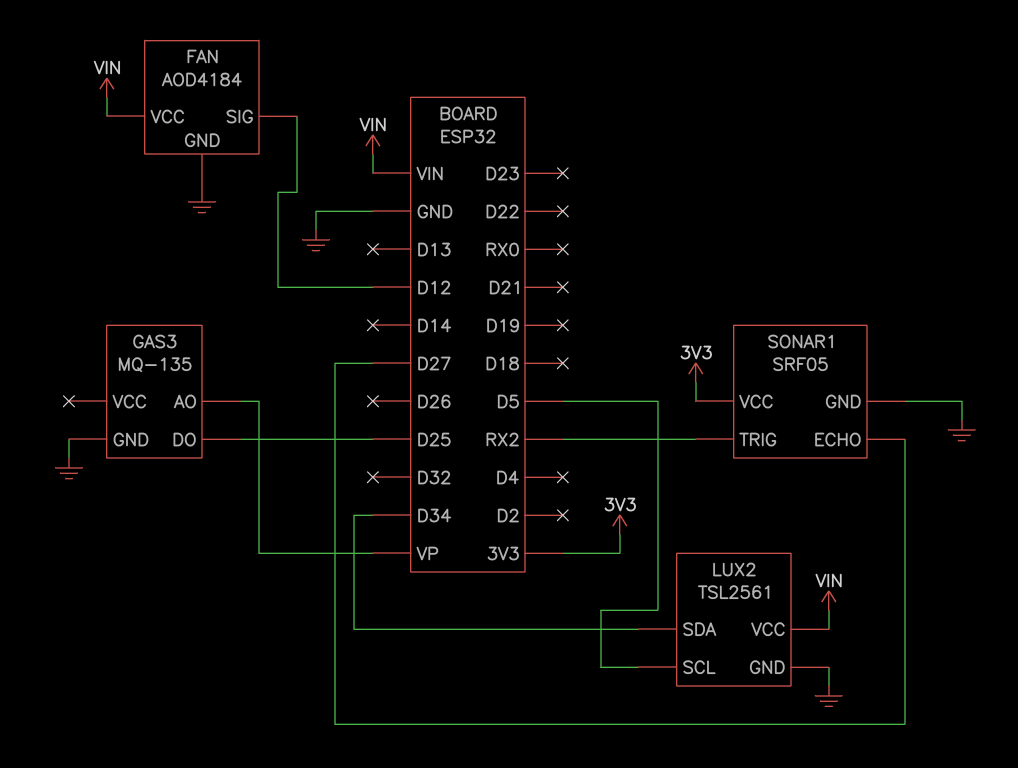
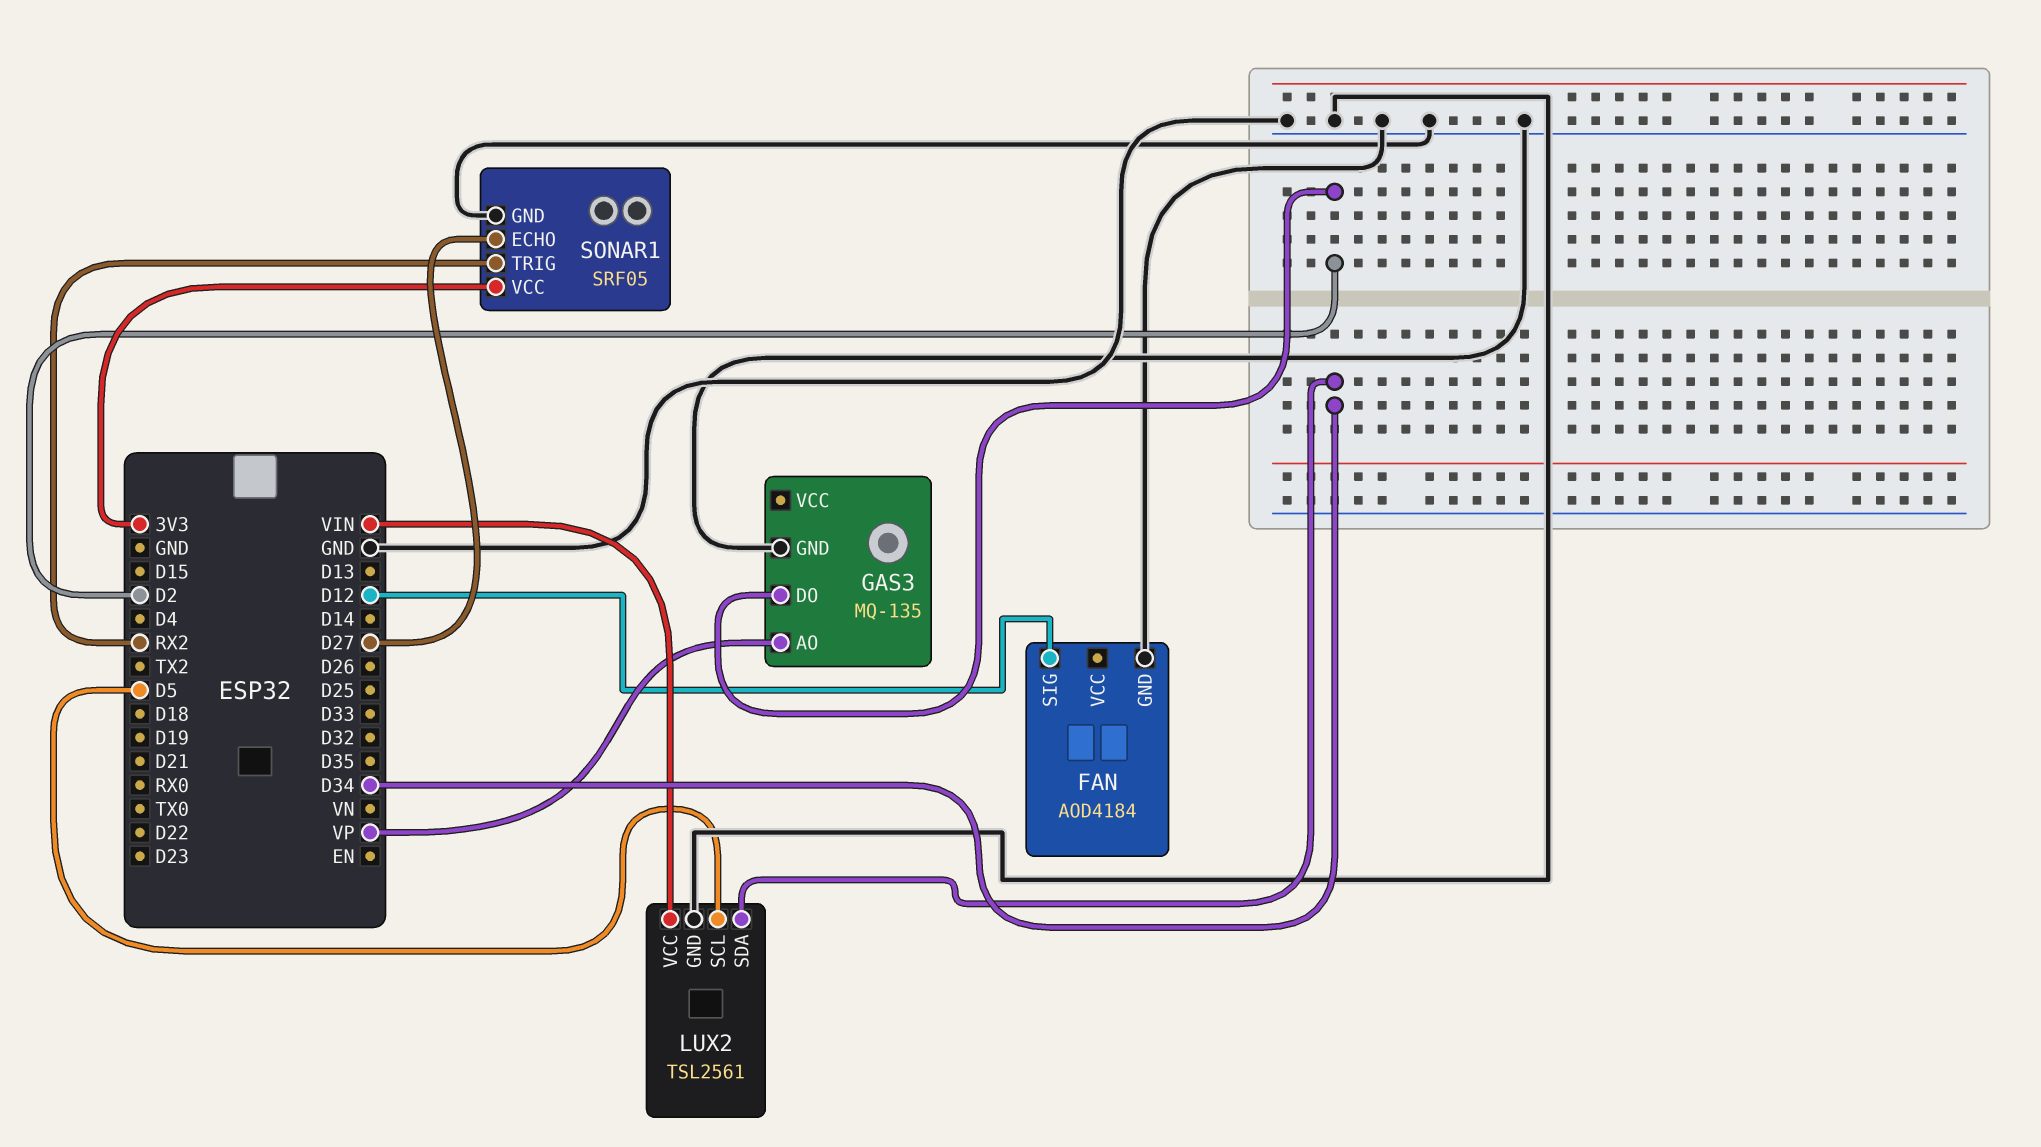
FAN pin VCC: VIN -> none
GAS3 pin DO: D25 -> D2

